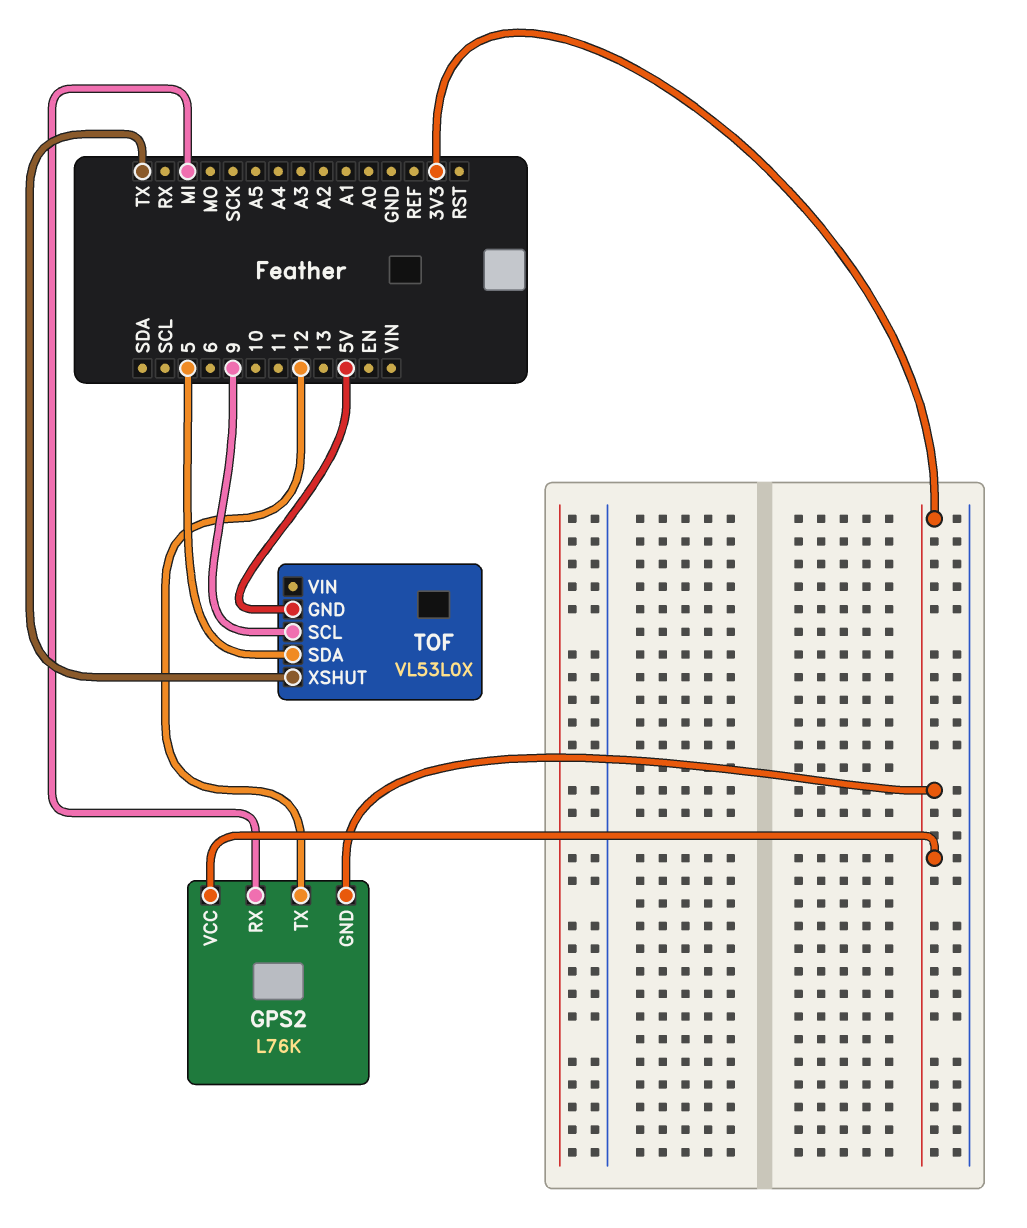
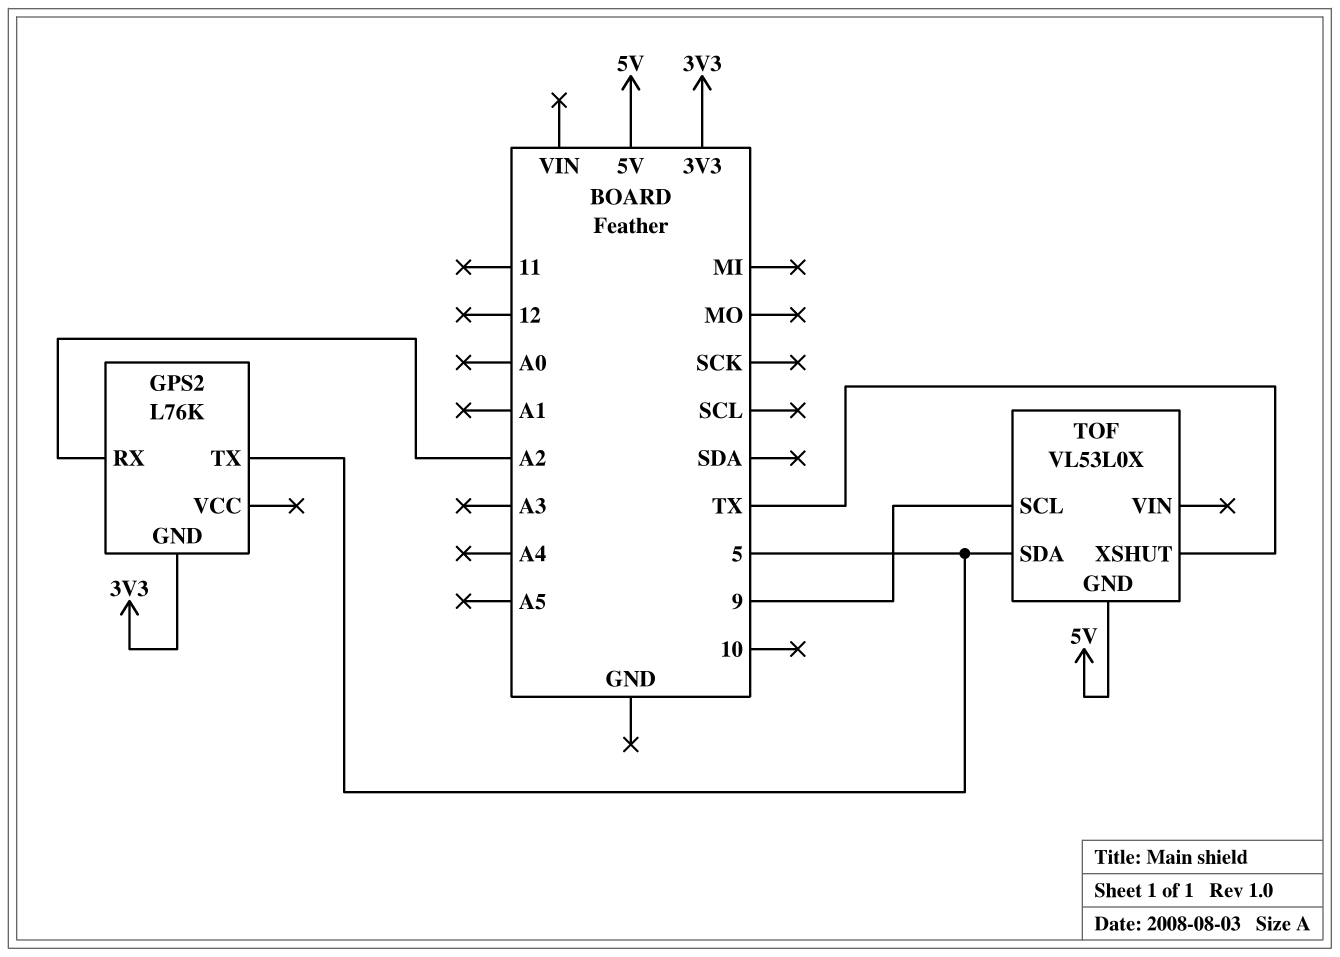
GPS2 pin RX: MI -> A2
GPS2 pin TX: 12 -> 5
GPS2 pin VCC: 3V3 -> none

